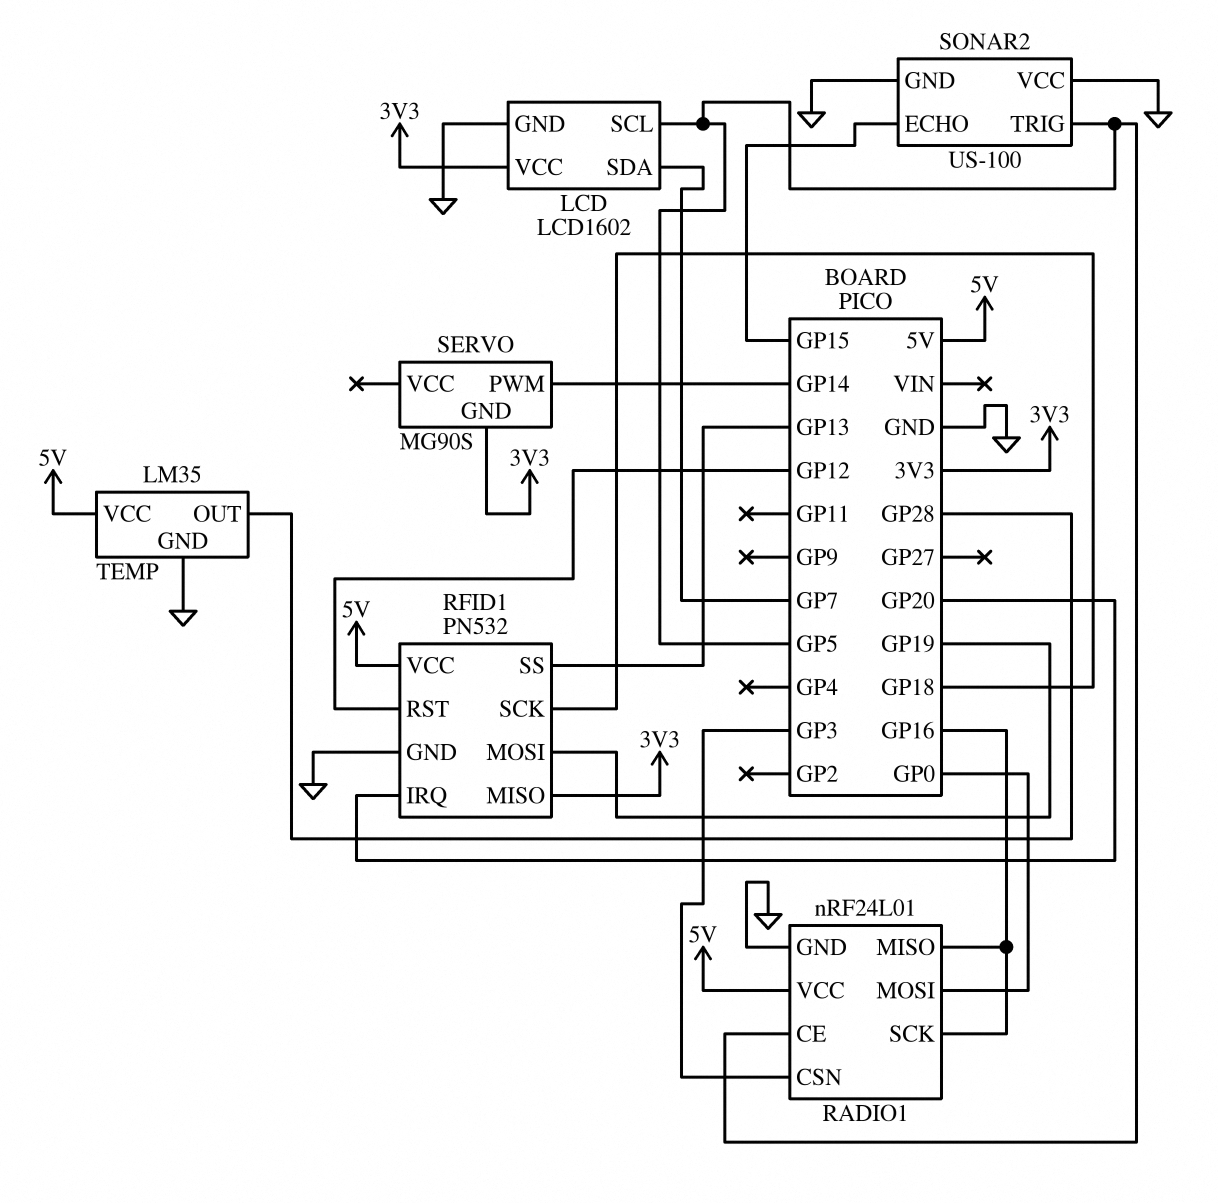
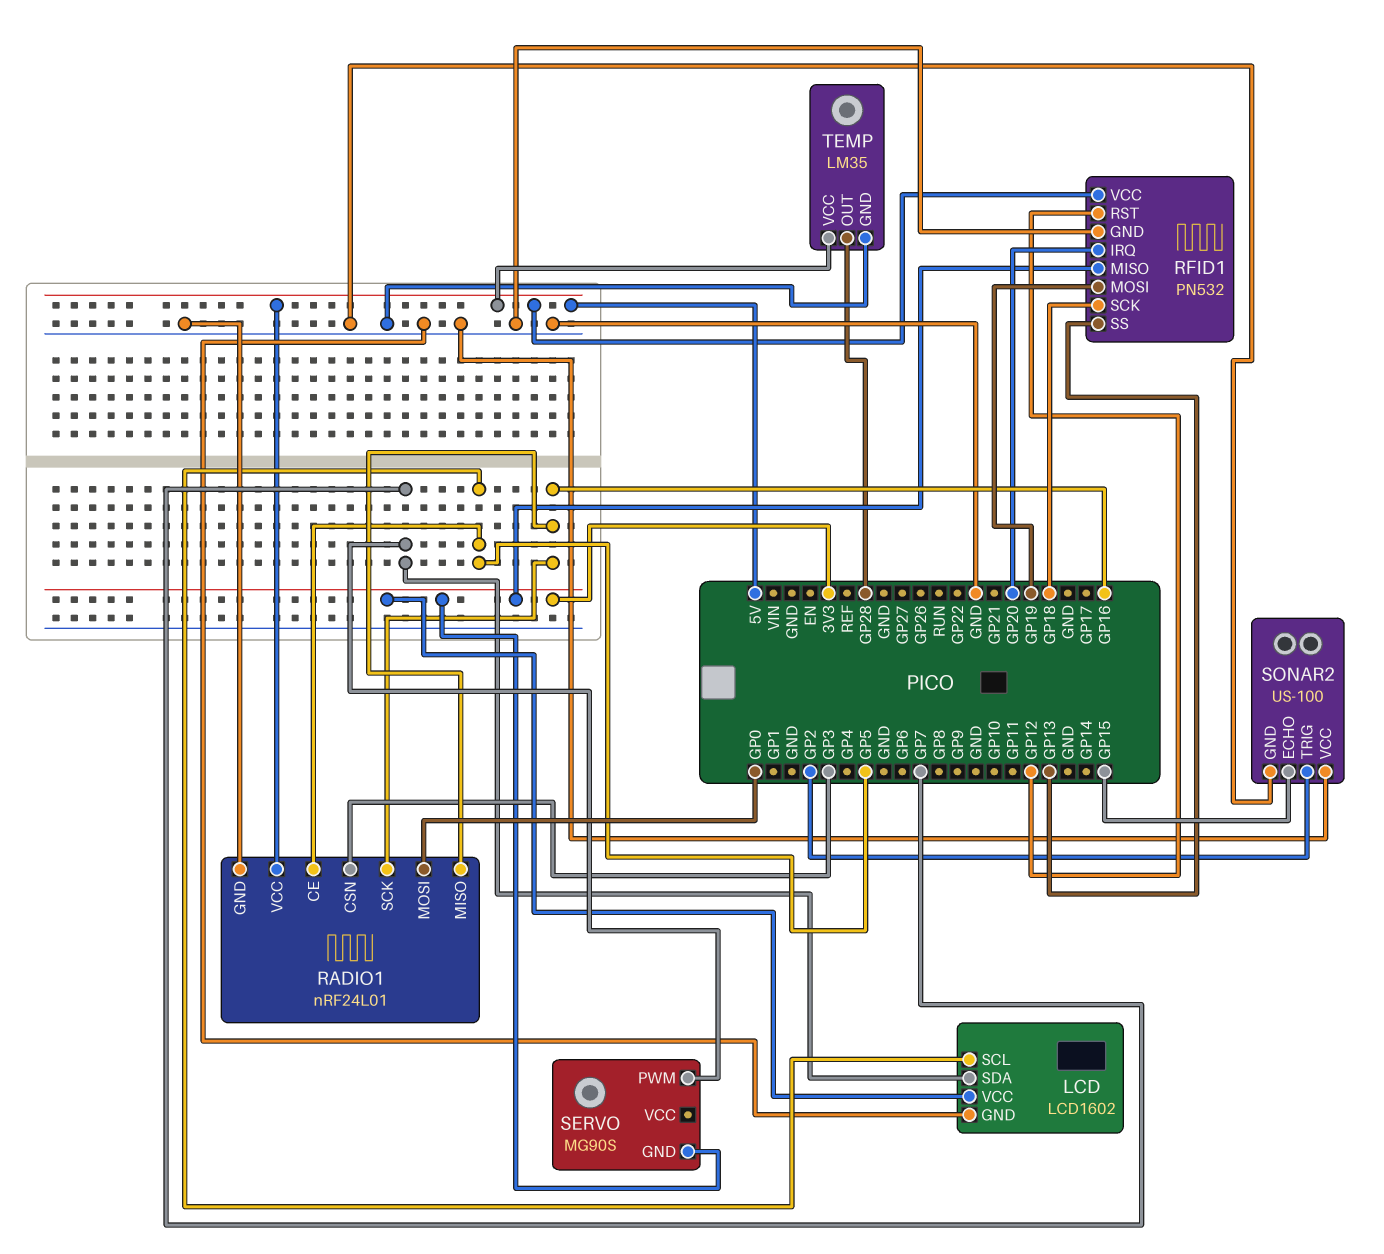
SERVO pin PWM: GP14 -> GP7
SONAR2 pin TRIG: GP5 -> GP2

